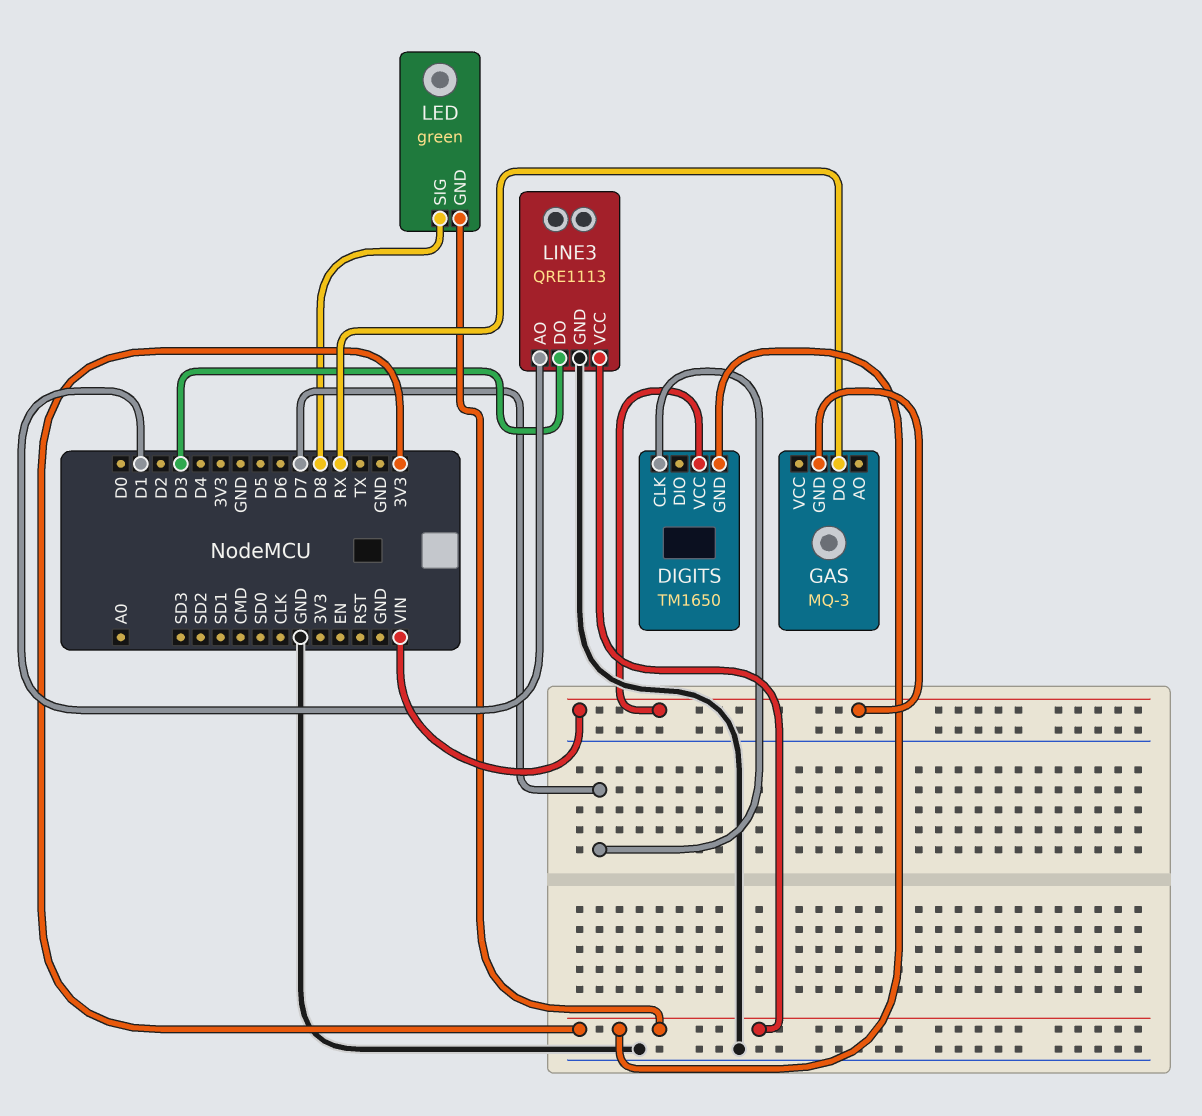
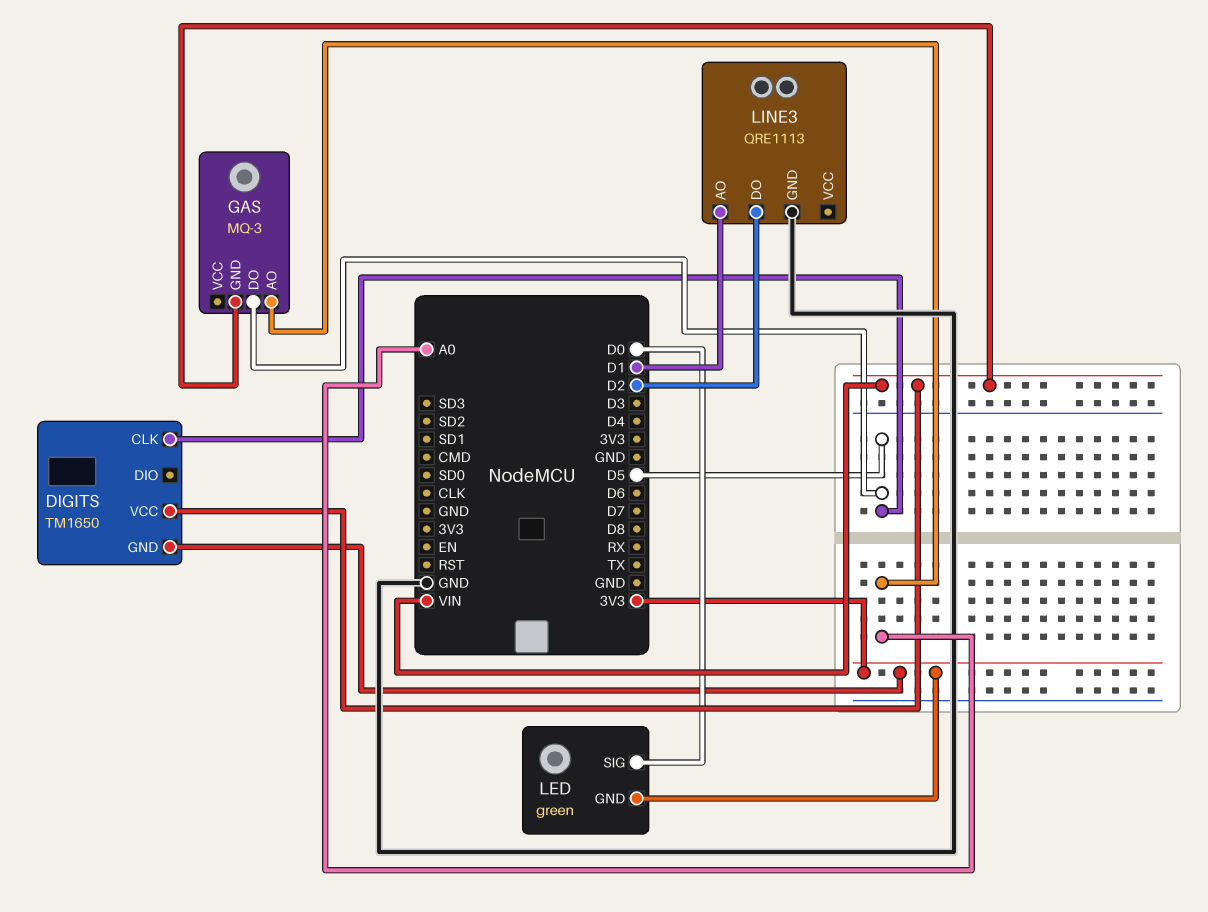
DIGITS pin CLK: D7 -> D5
GAS pin AO: none -> A0
GAS pin DO: RX -> D5
LED pin SIG: D8 -> D0
LINE3 pin DO: D3 -> D2
LINE3 pin VCC: 3V3 -> none

